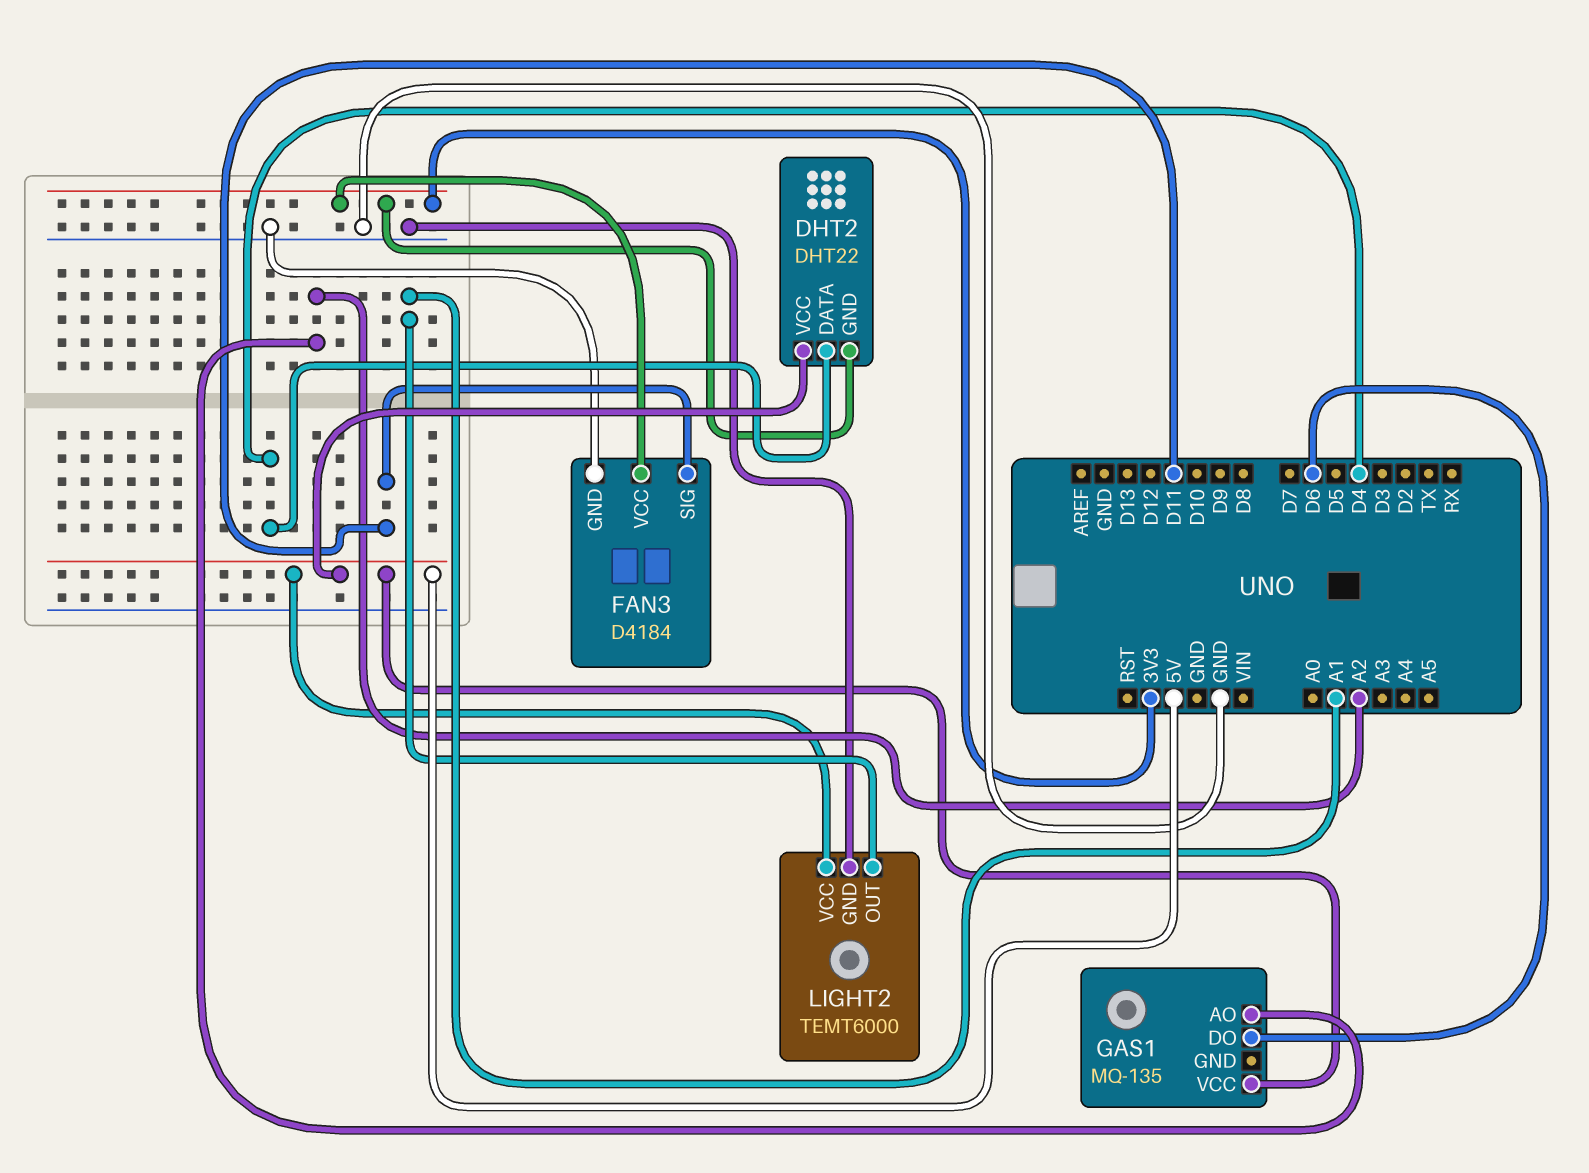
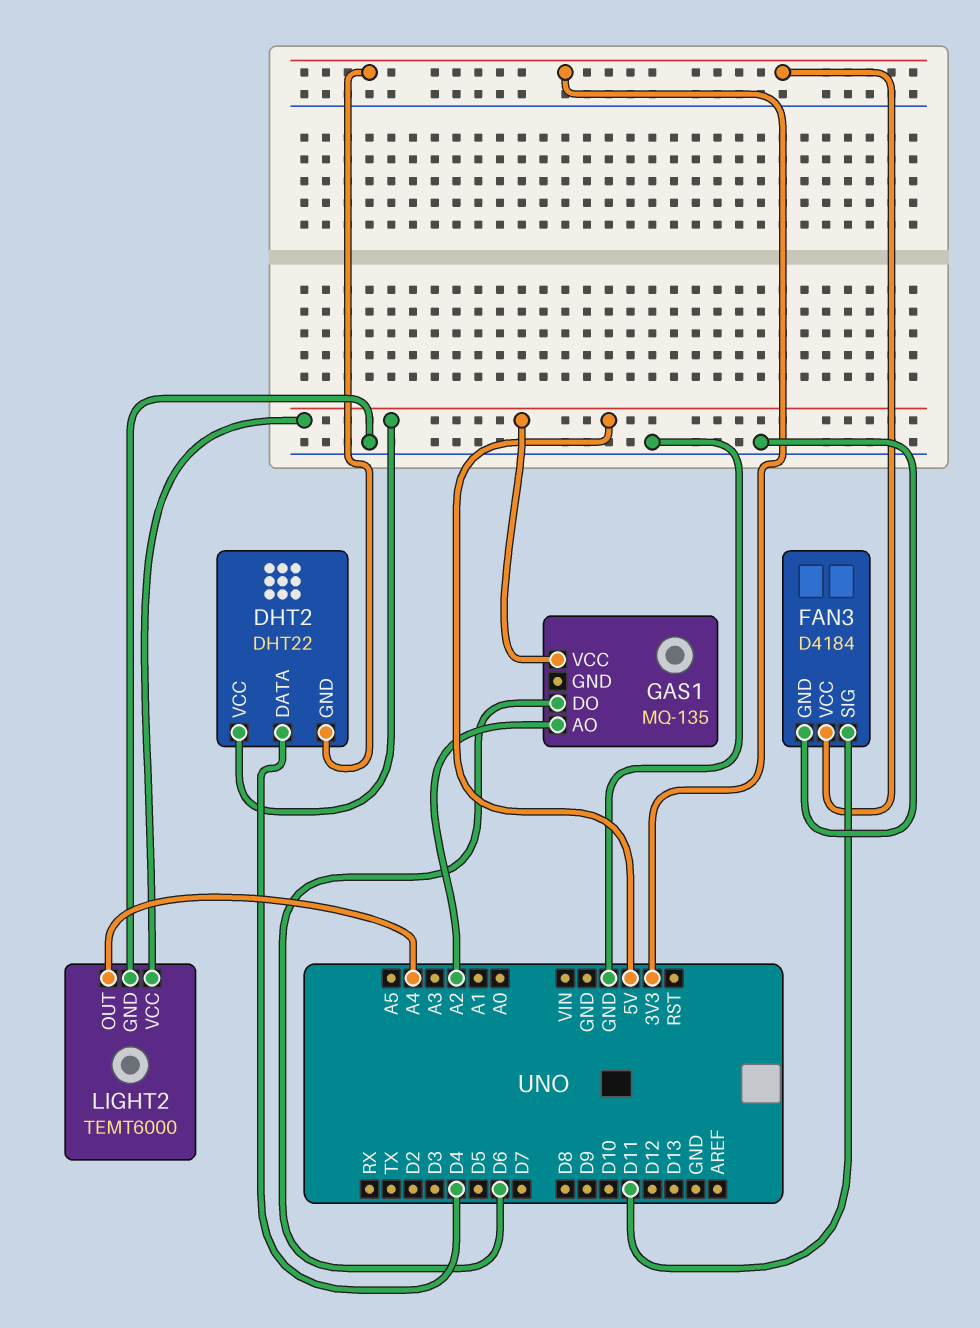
LIGHT2 pin OUT: A1 -> A4

